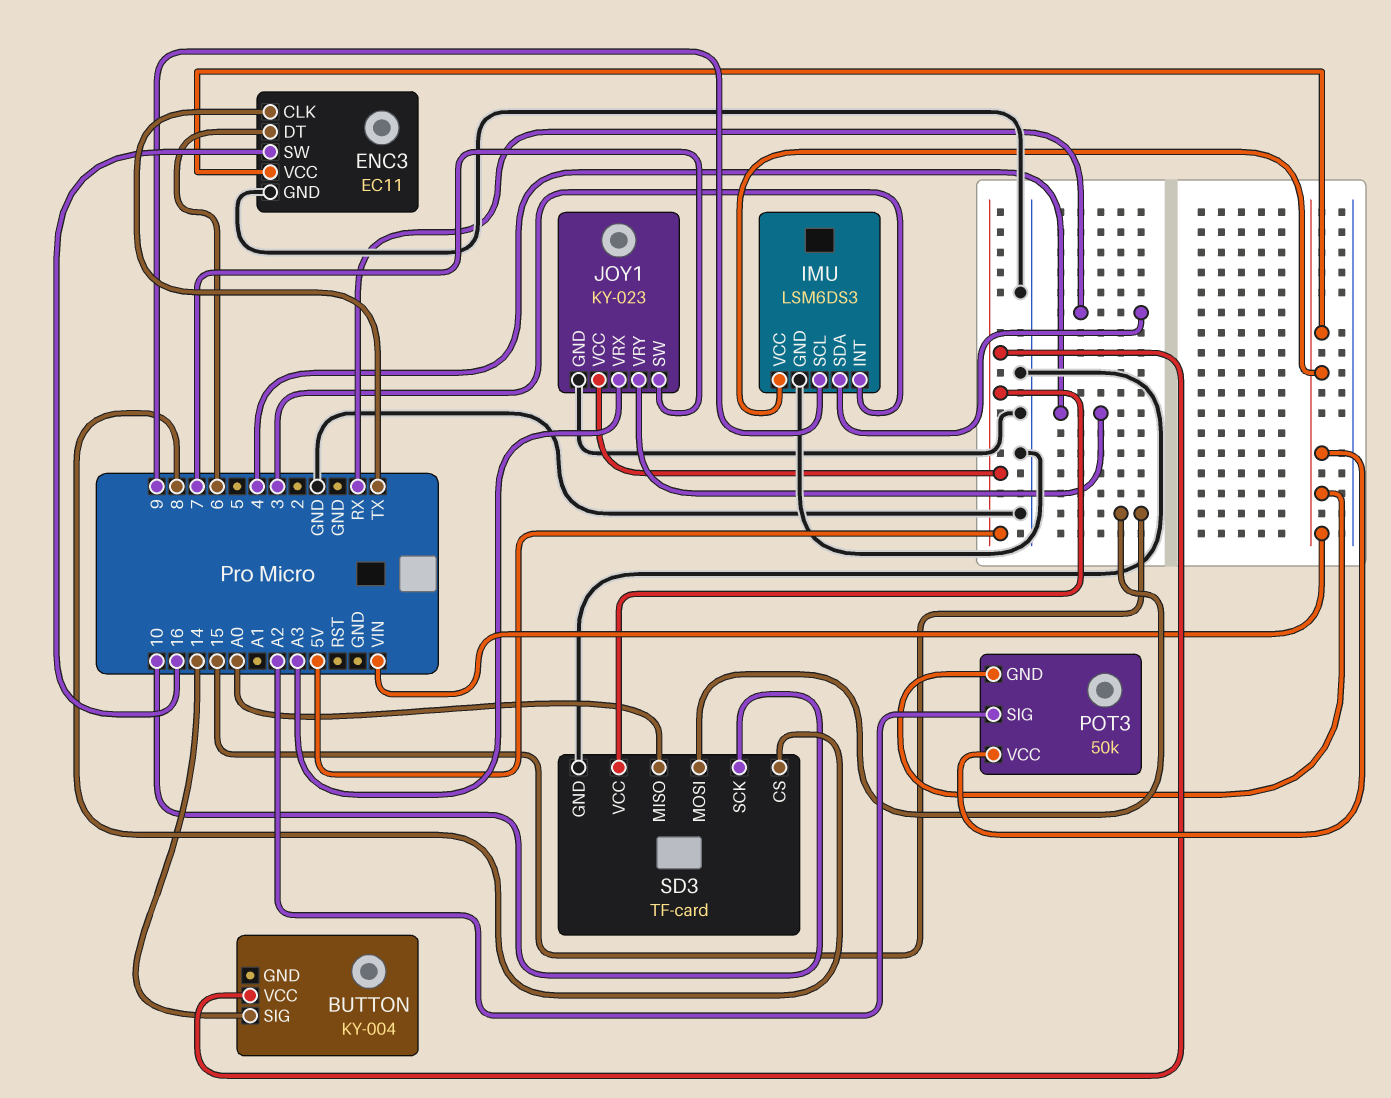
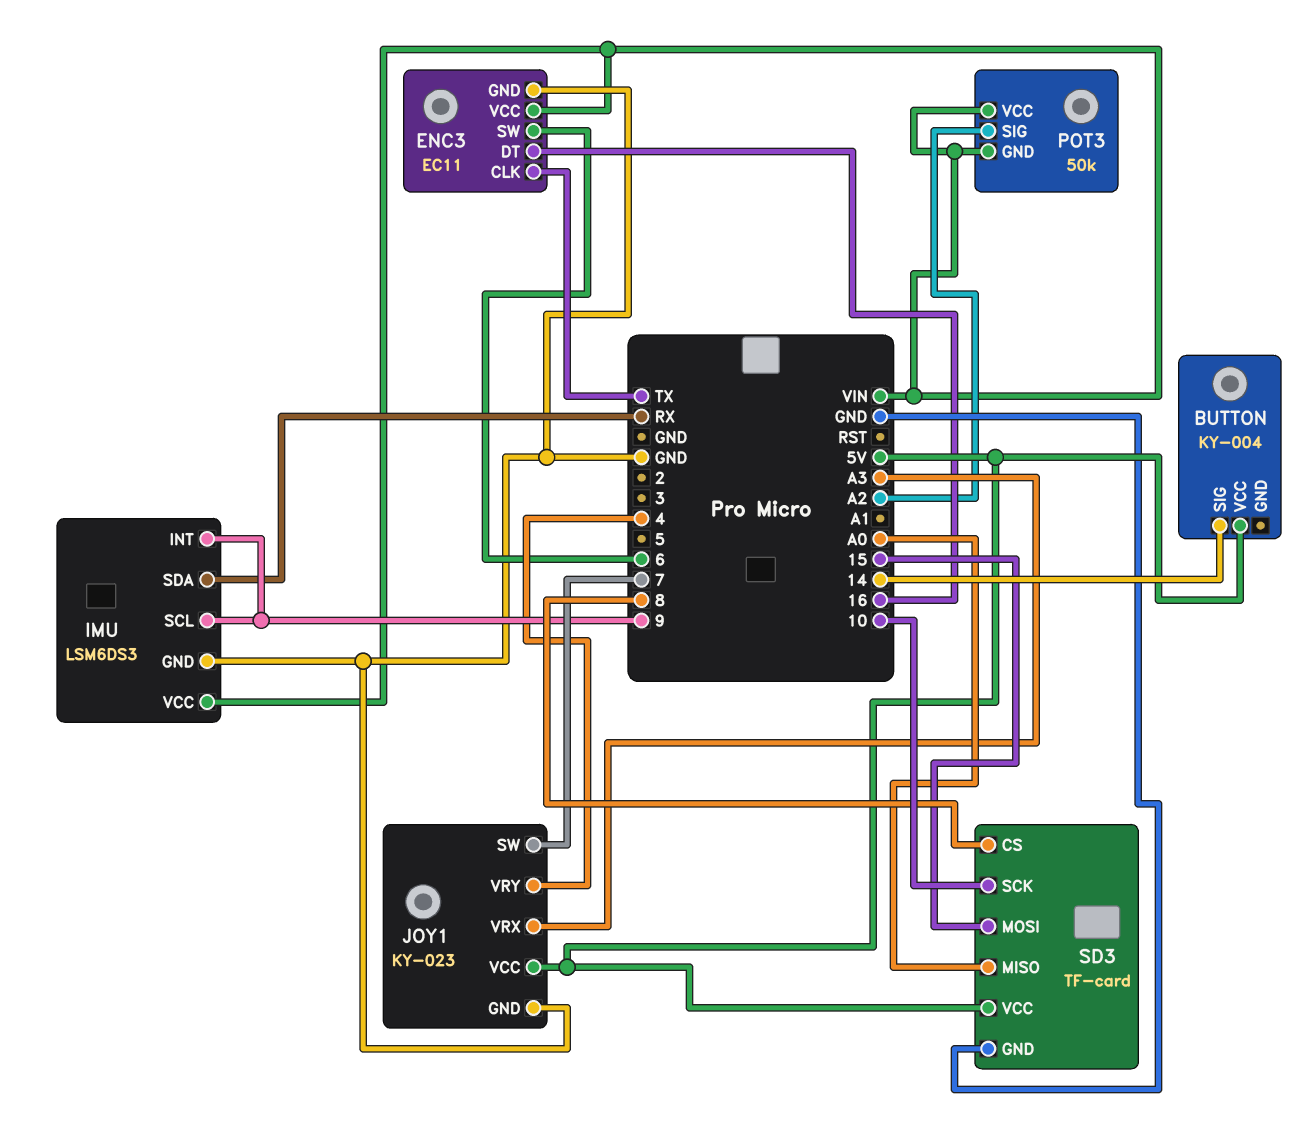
ENC3 pin DT: 6 -> 16
ENC3 pin SW: 16 -> 6
IMU pin INT: 3 -> 9

